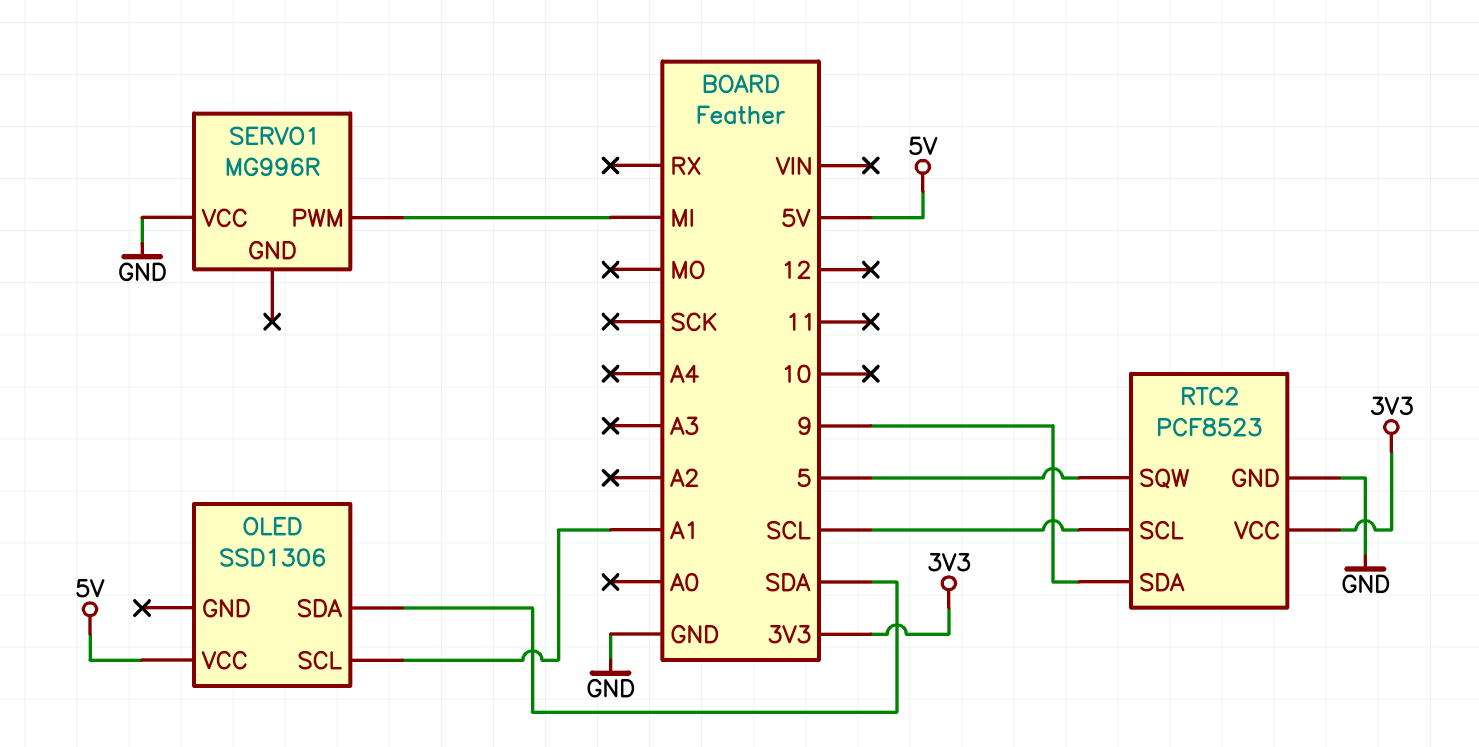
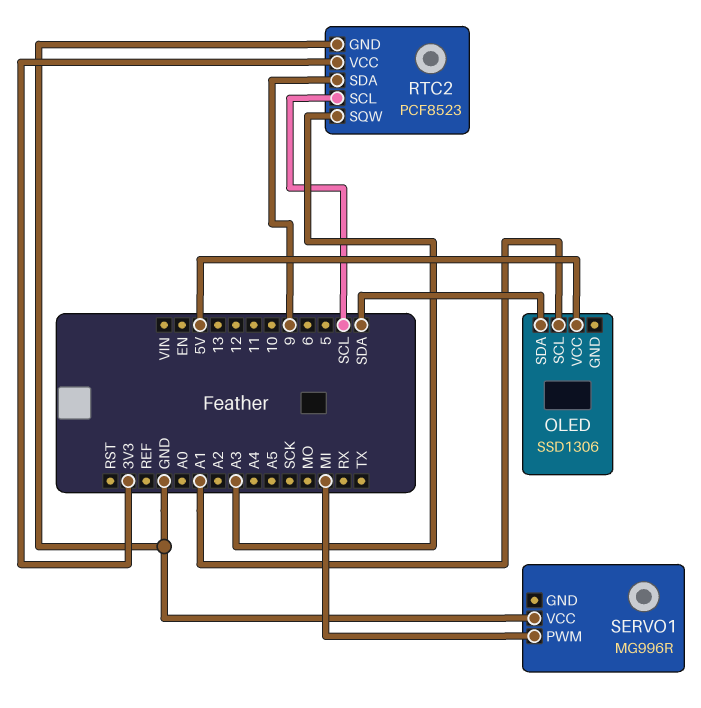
RTC2 pin SQW: 5 -> A3

